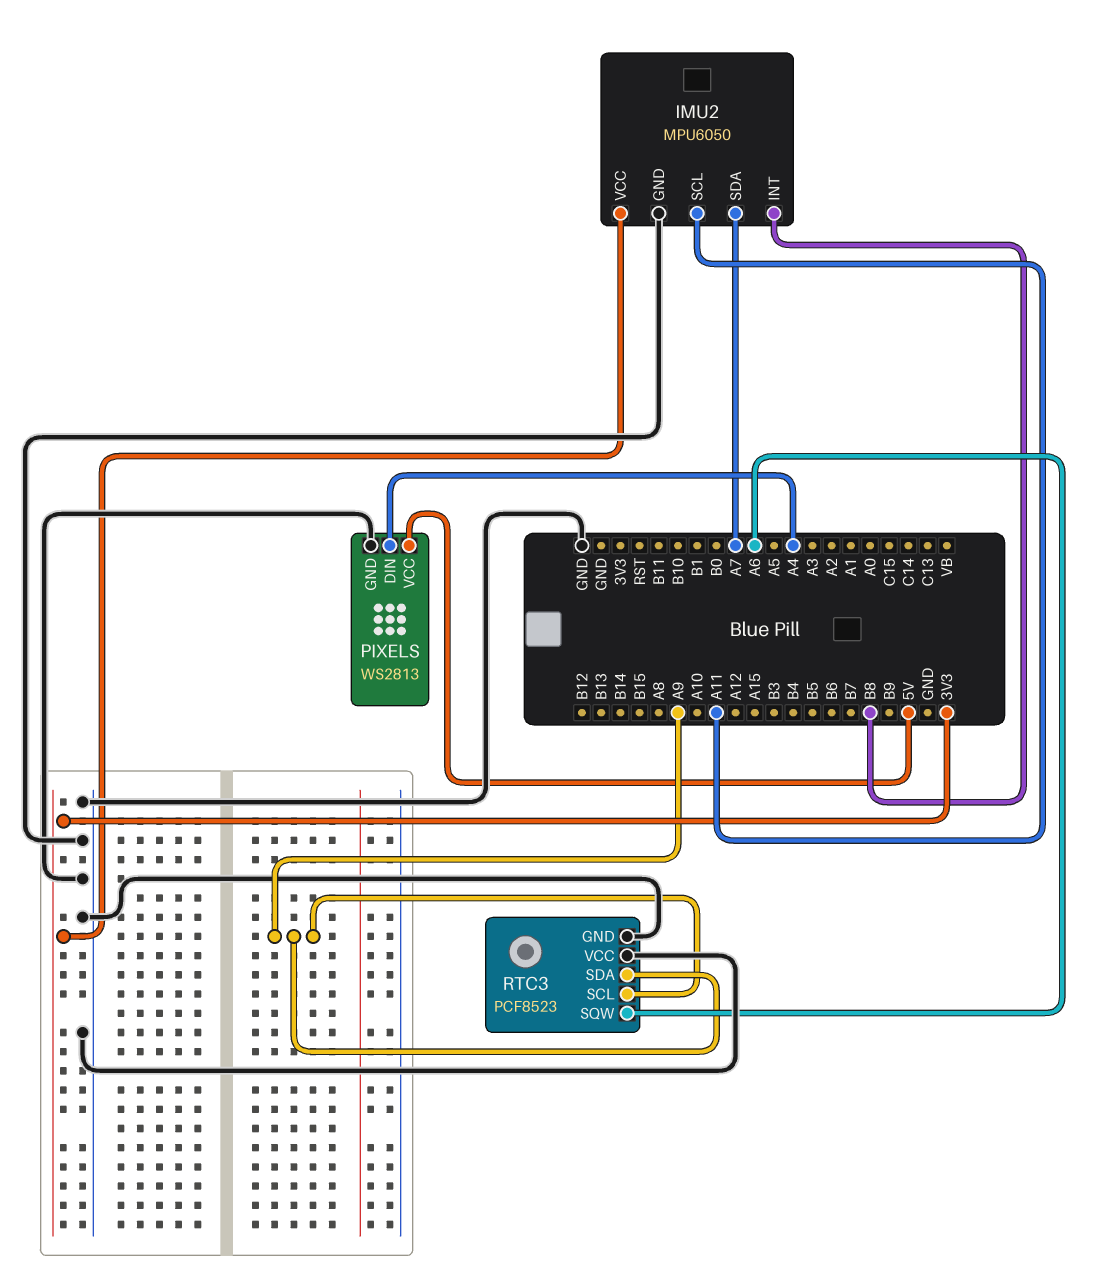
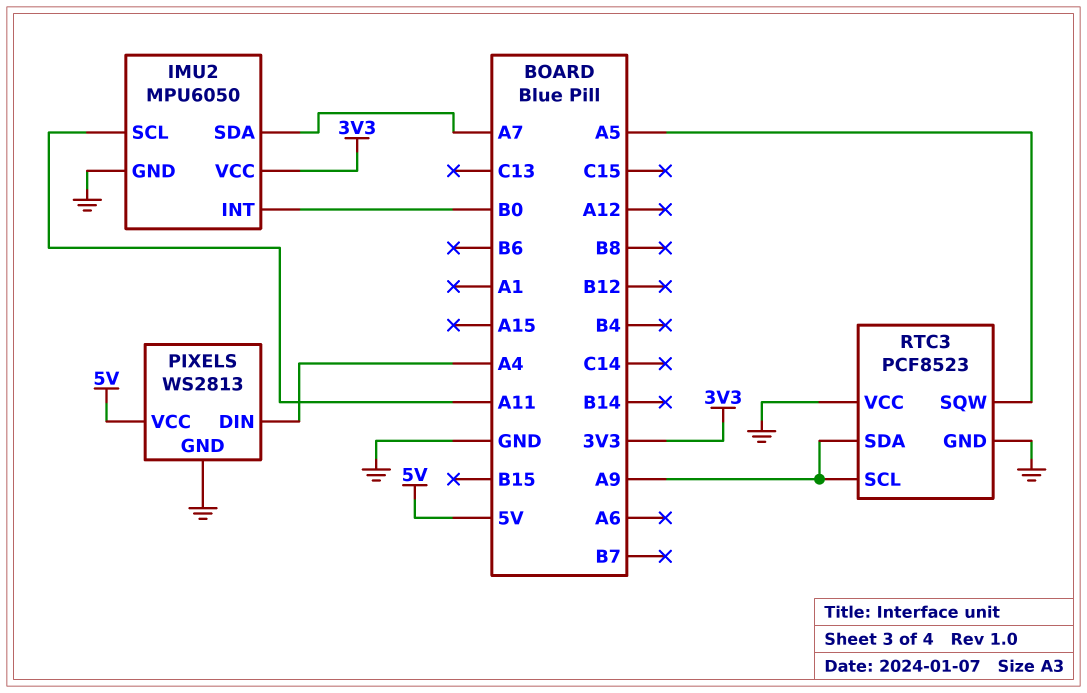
IMU2 pin INT: B8 -> B0
RTC3 pin SQW: A6 -> A5

